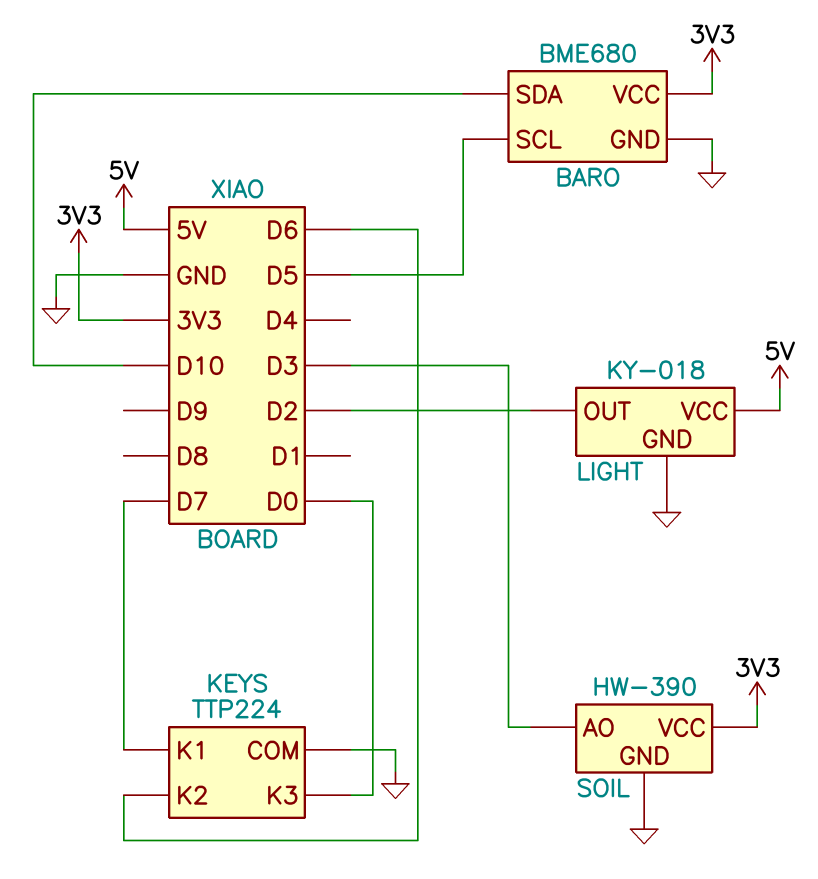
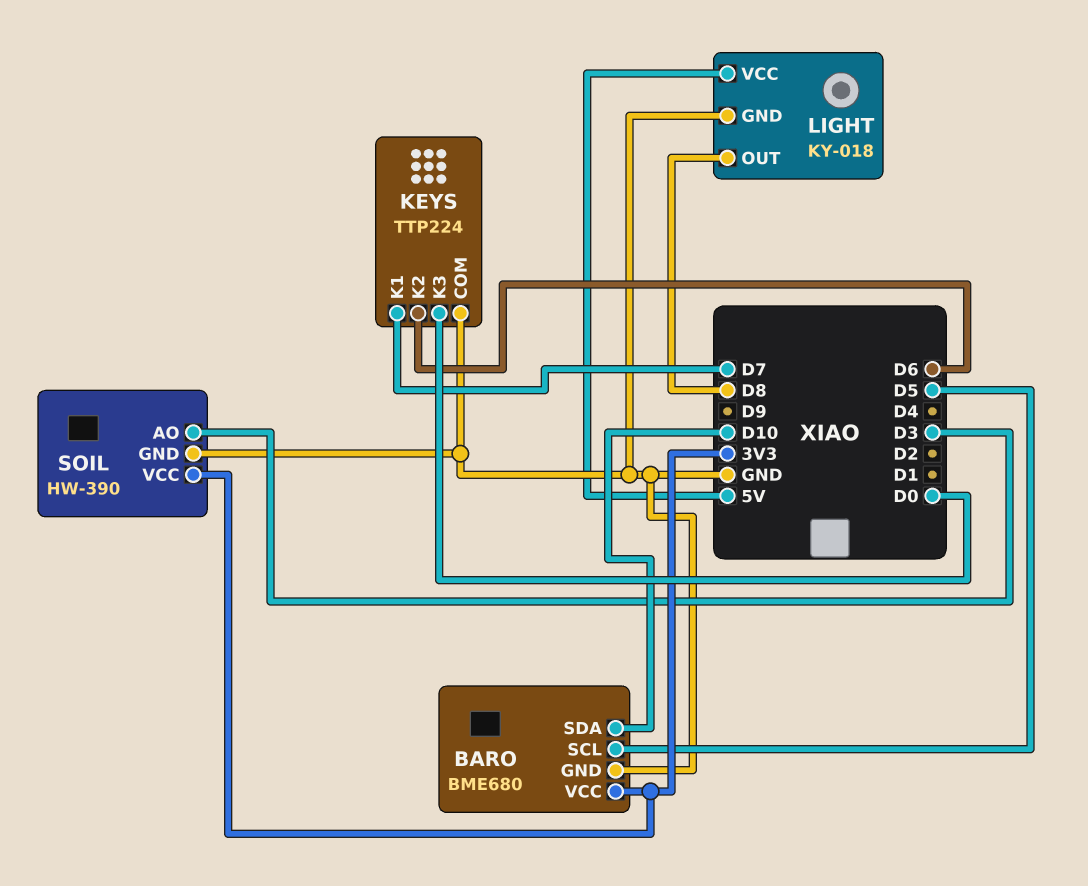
LIGHT pin OUT: D2 -> D8

